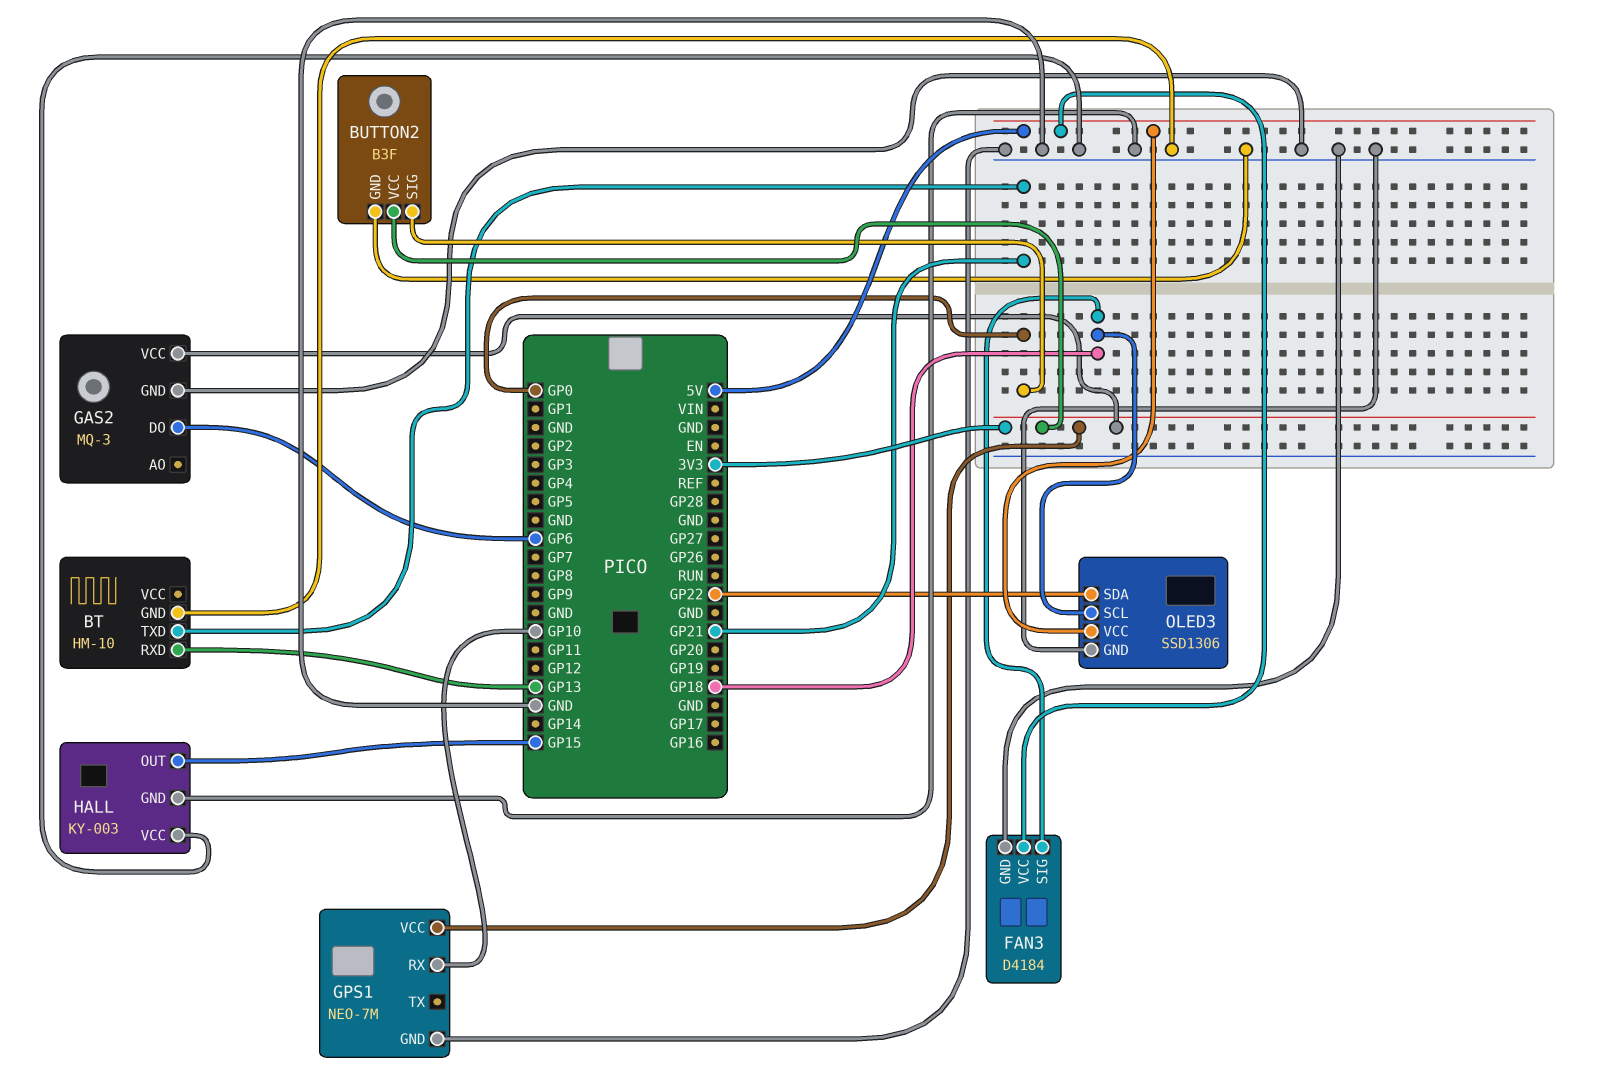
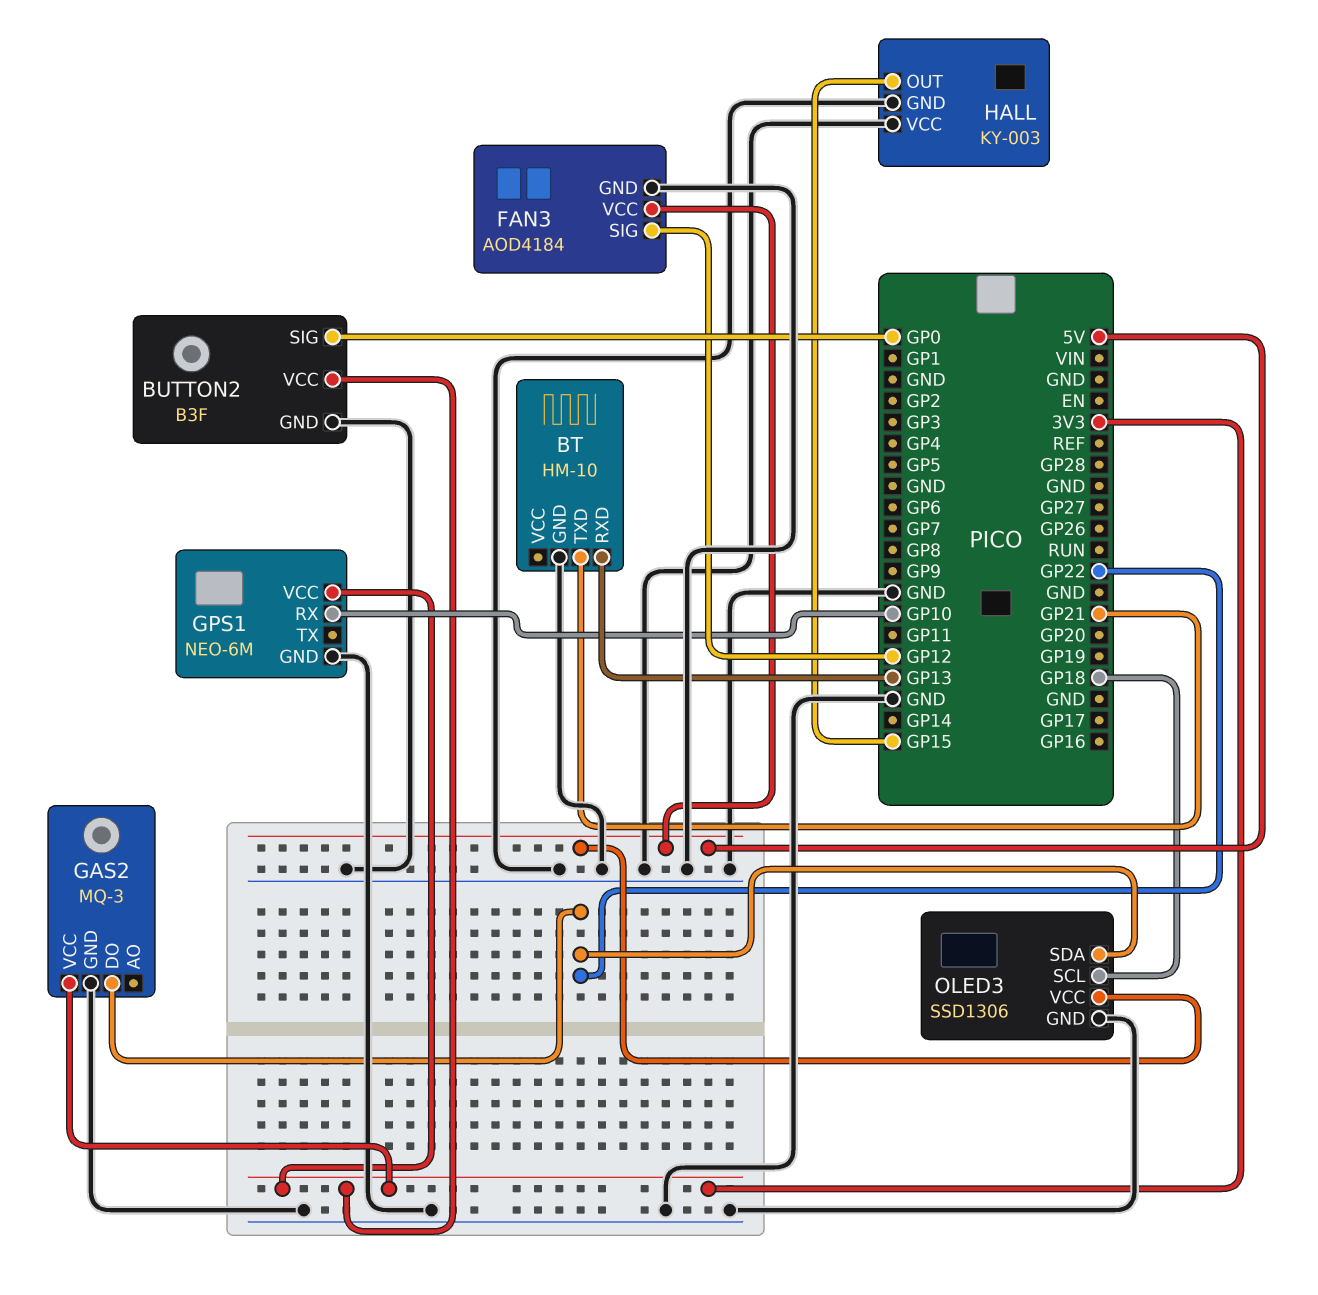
FAN3: D4184 -> AOD4184
FAN3 pin SIG: GP18 -> GP12
GAS2 pin DO: GP6 -> GP22
GPS1: NEO-7M -> NEO-6M

